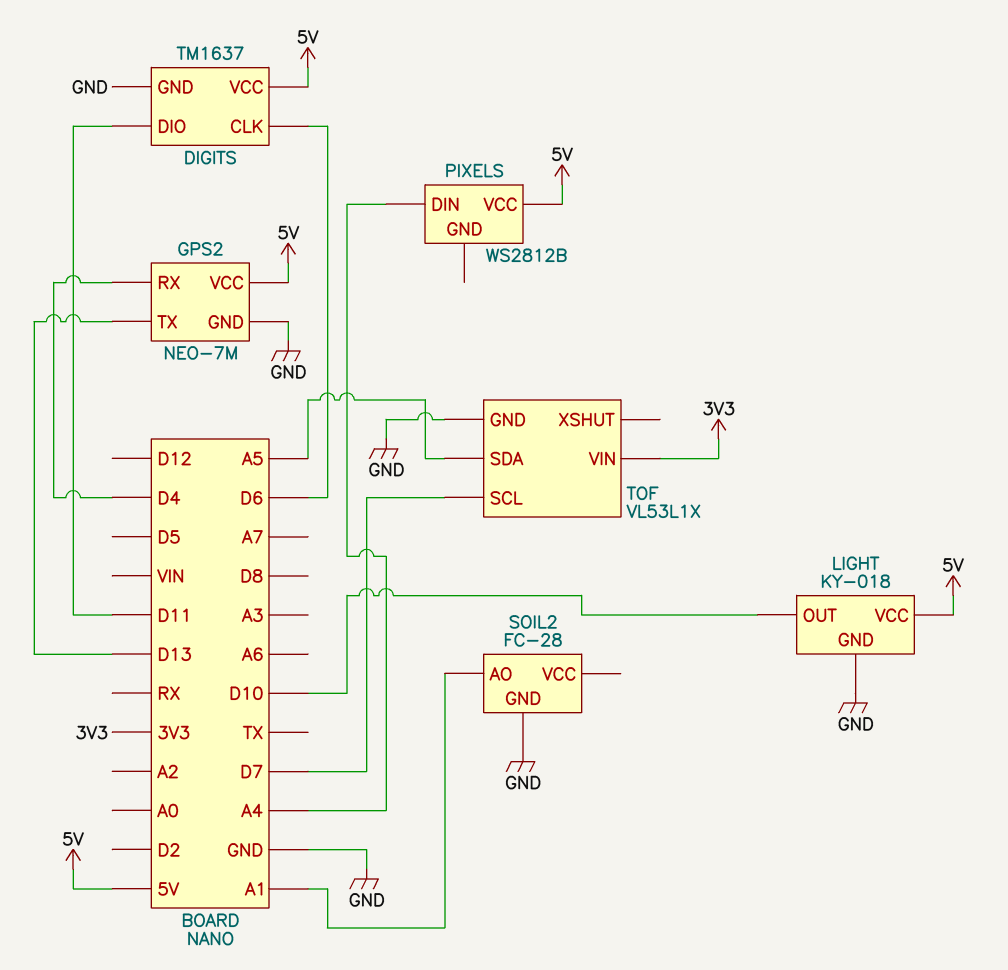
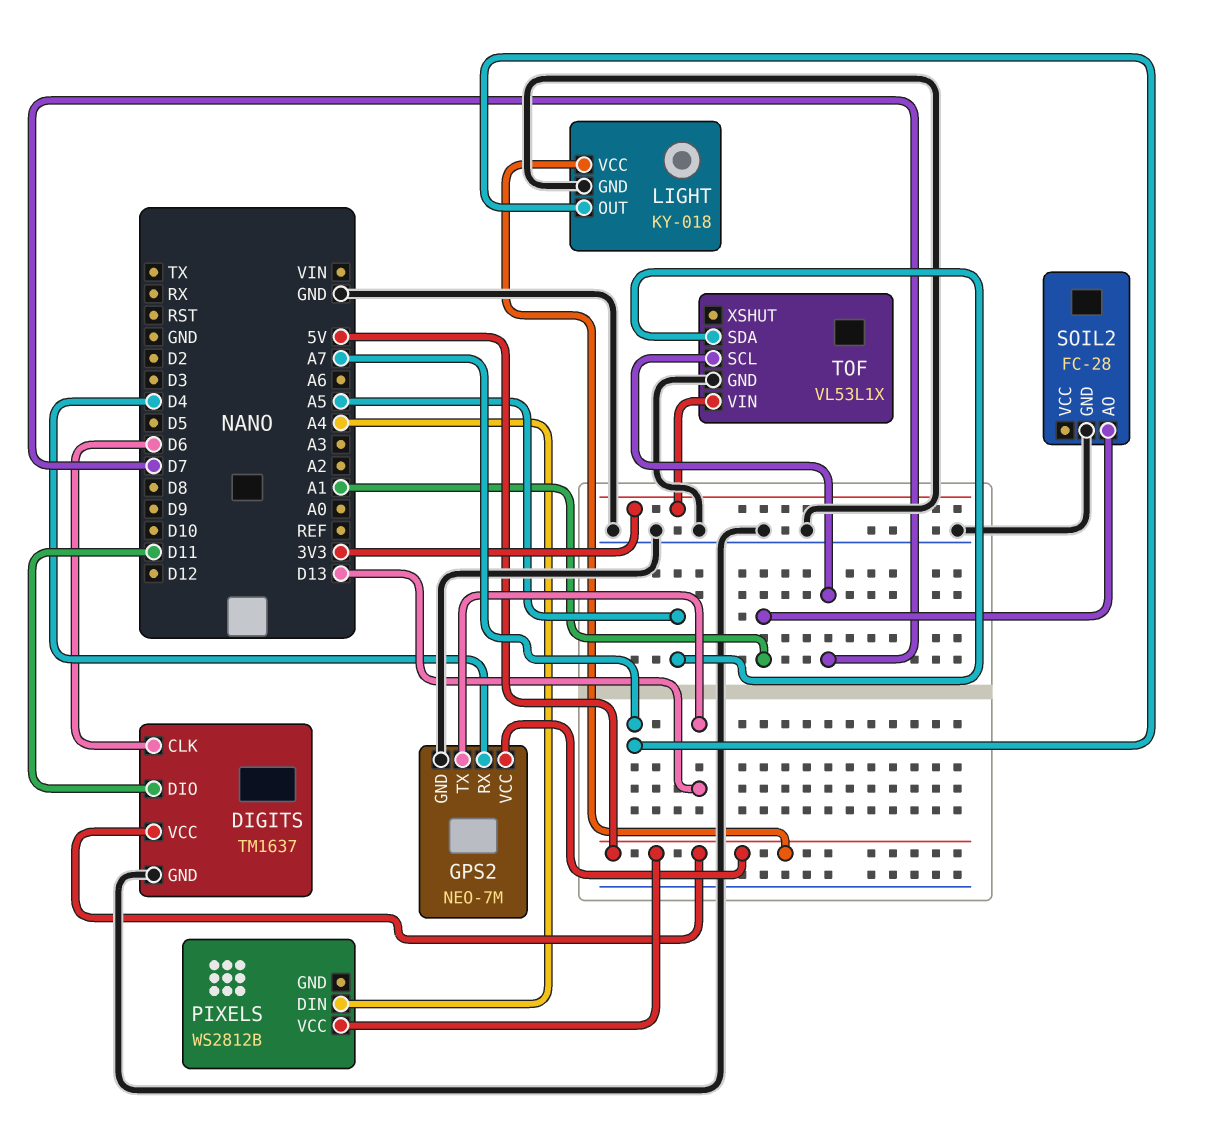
LIGHT pin OUT: D10 -> A7

